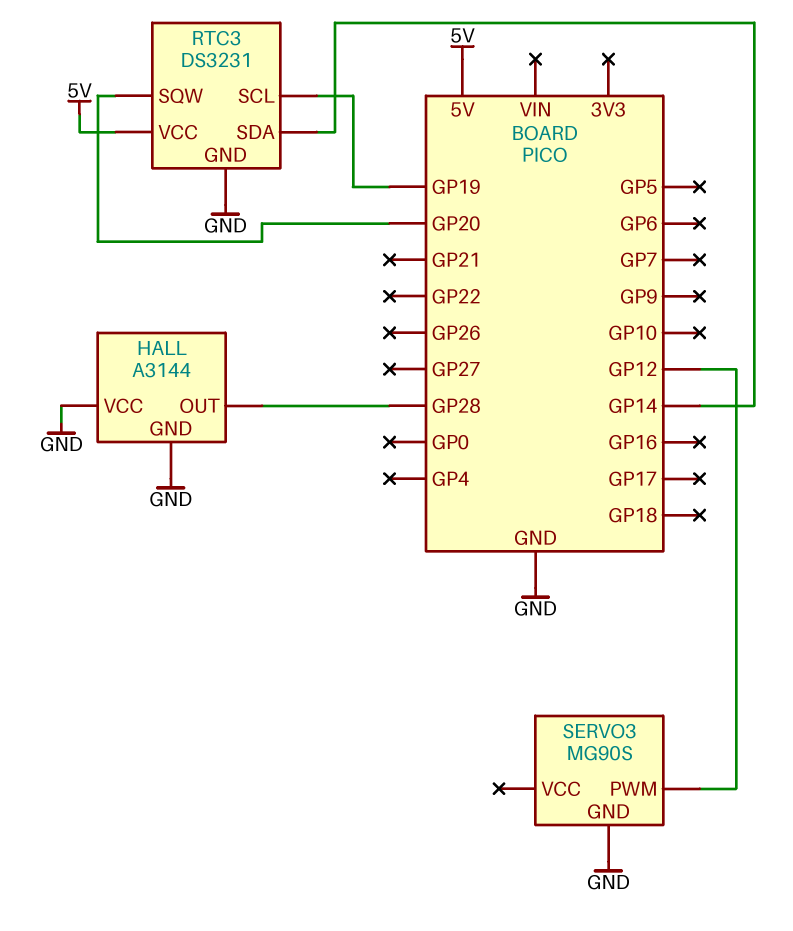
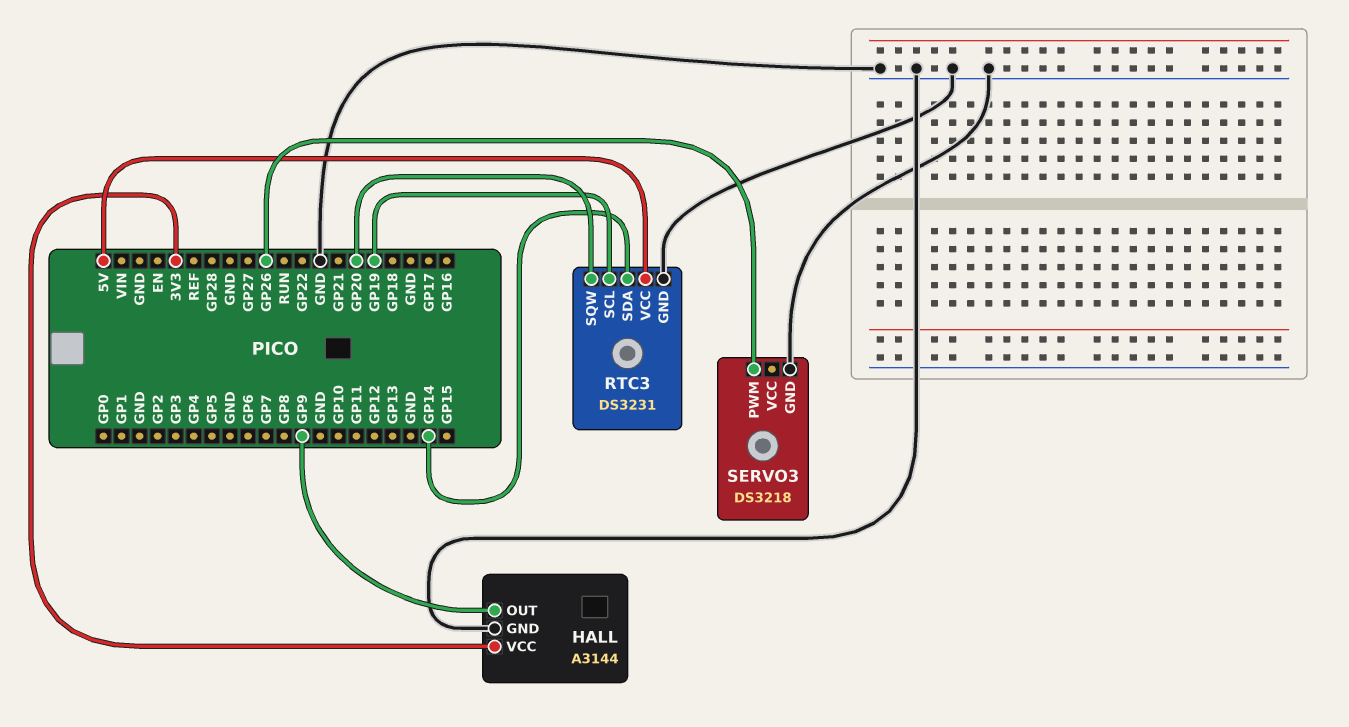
HALL pin OUT: GP28 -> GP9
HALL pin VCC: GND -> 3V3
SERVO3: MG90S -> DS3218
SERVO3 pin PWM: GP12 -> GP26

